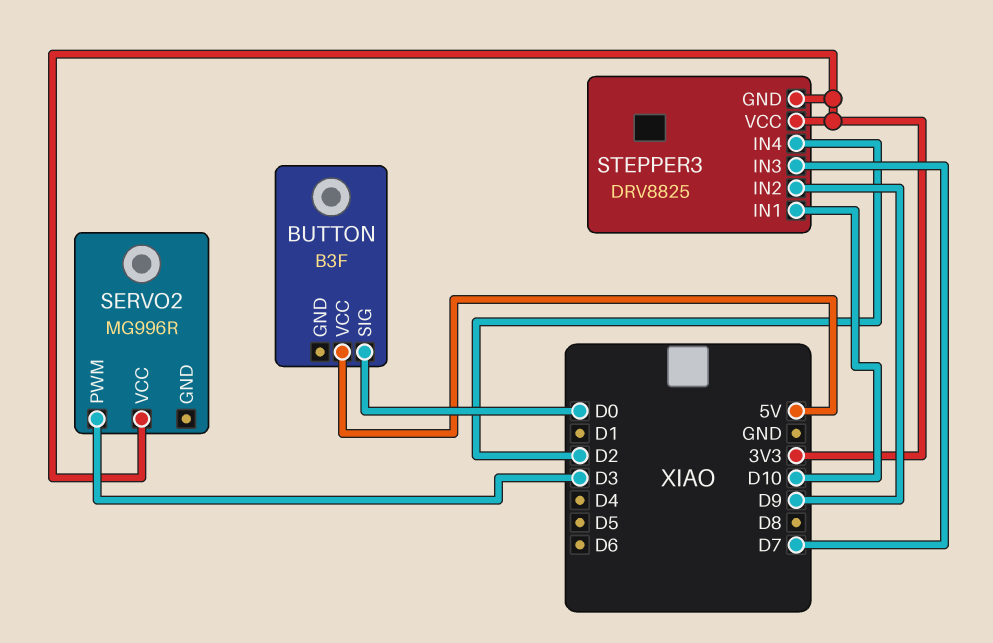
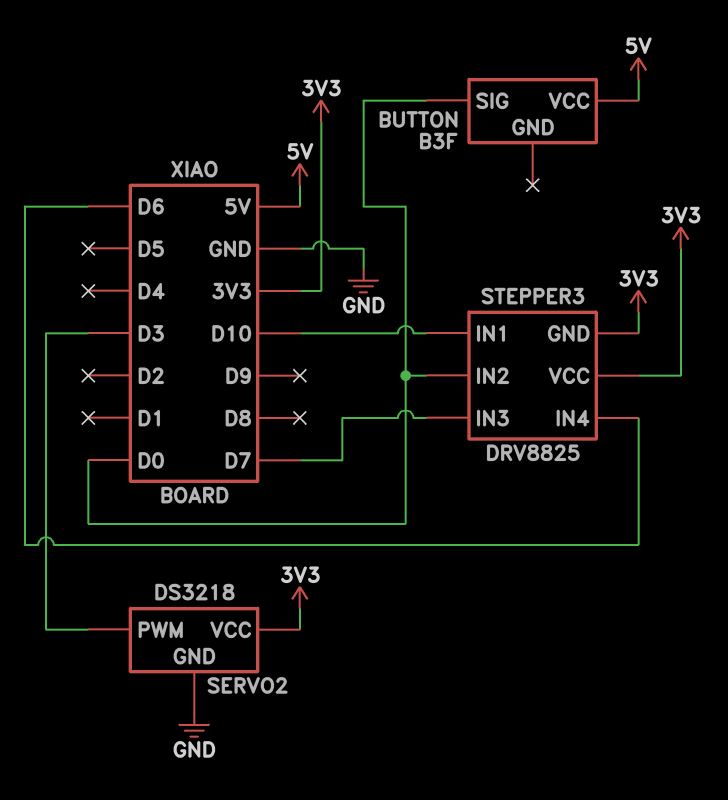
SERVO2: MG996R -> DS3218
SERVO2 pin GND: none -> GND
STEPPER3 pin IN2: D9 -> D0
STEPPER3 pin IN4: D2 -> D6

